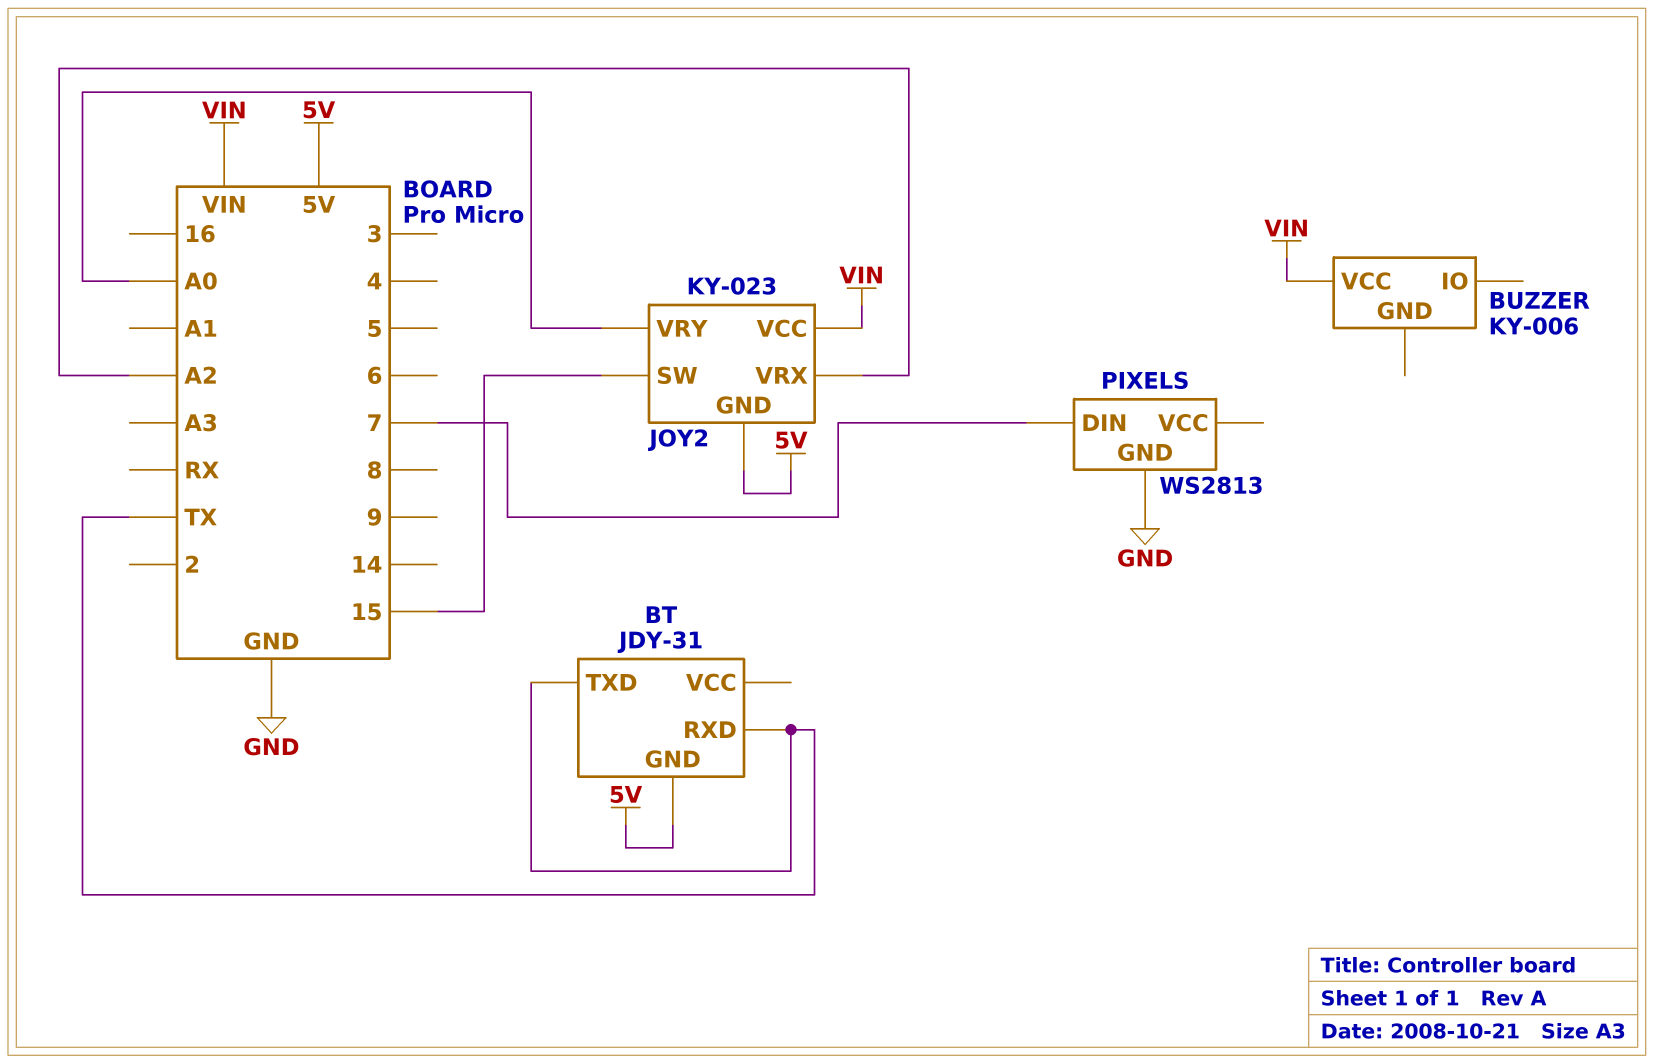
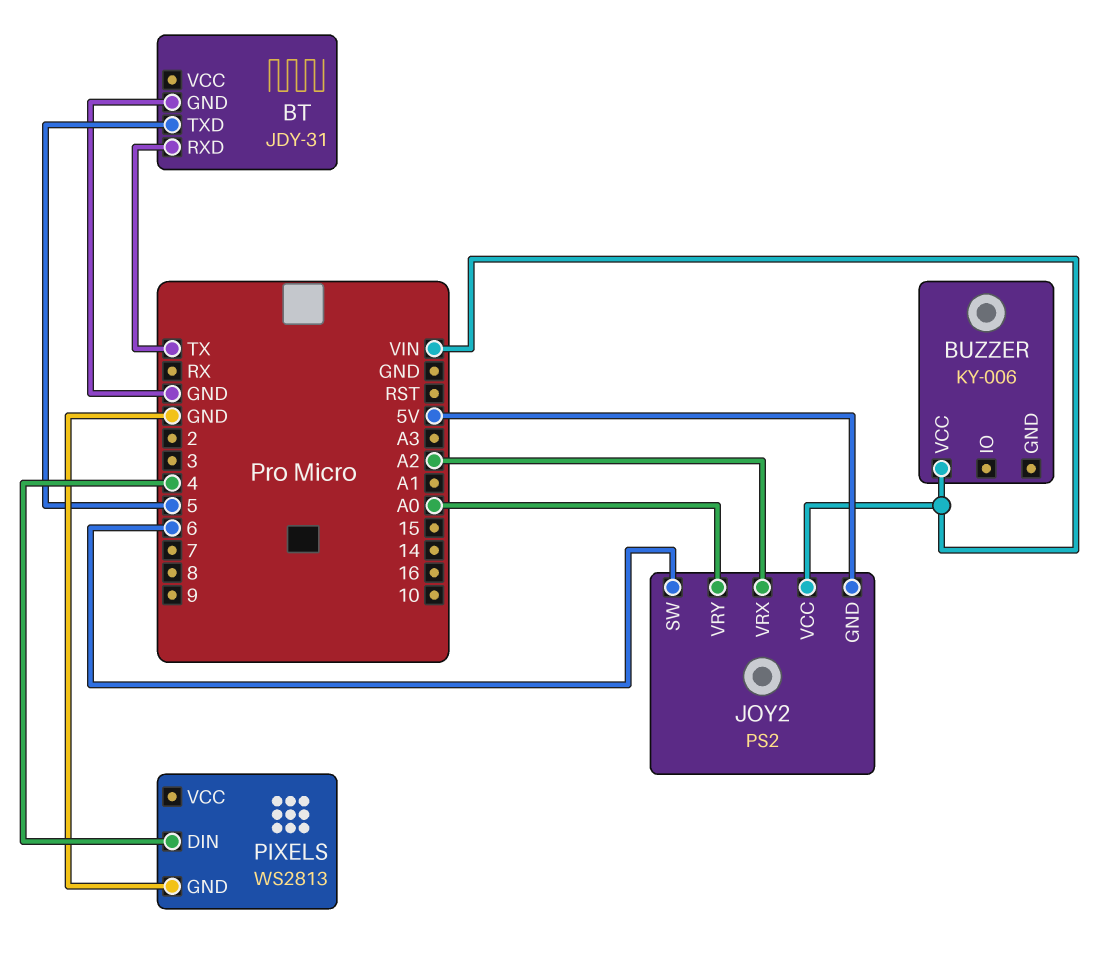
BT pin GND: 5V -> GND
BT pin TXD: TX -> 5
JOY2: KY-023 -> PS2
JOY2 pin SW: 15 -> 6
PIXELS pin DIN: 7 -> 4

